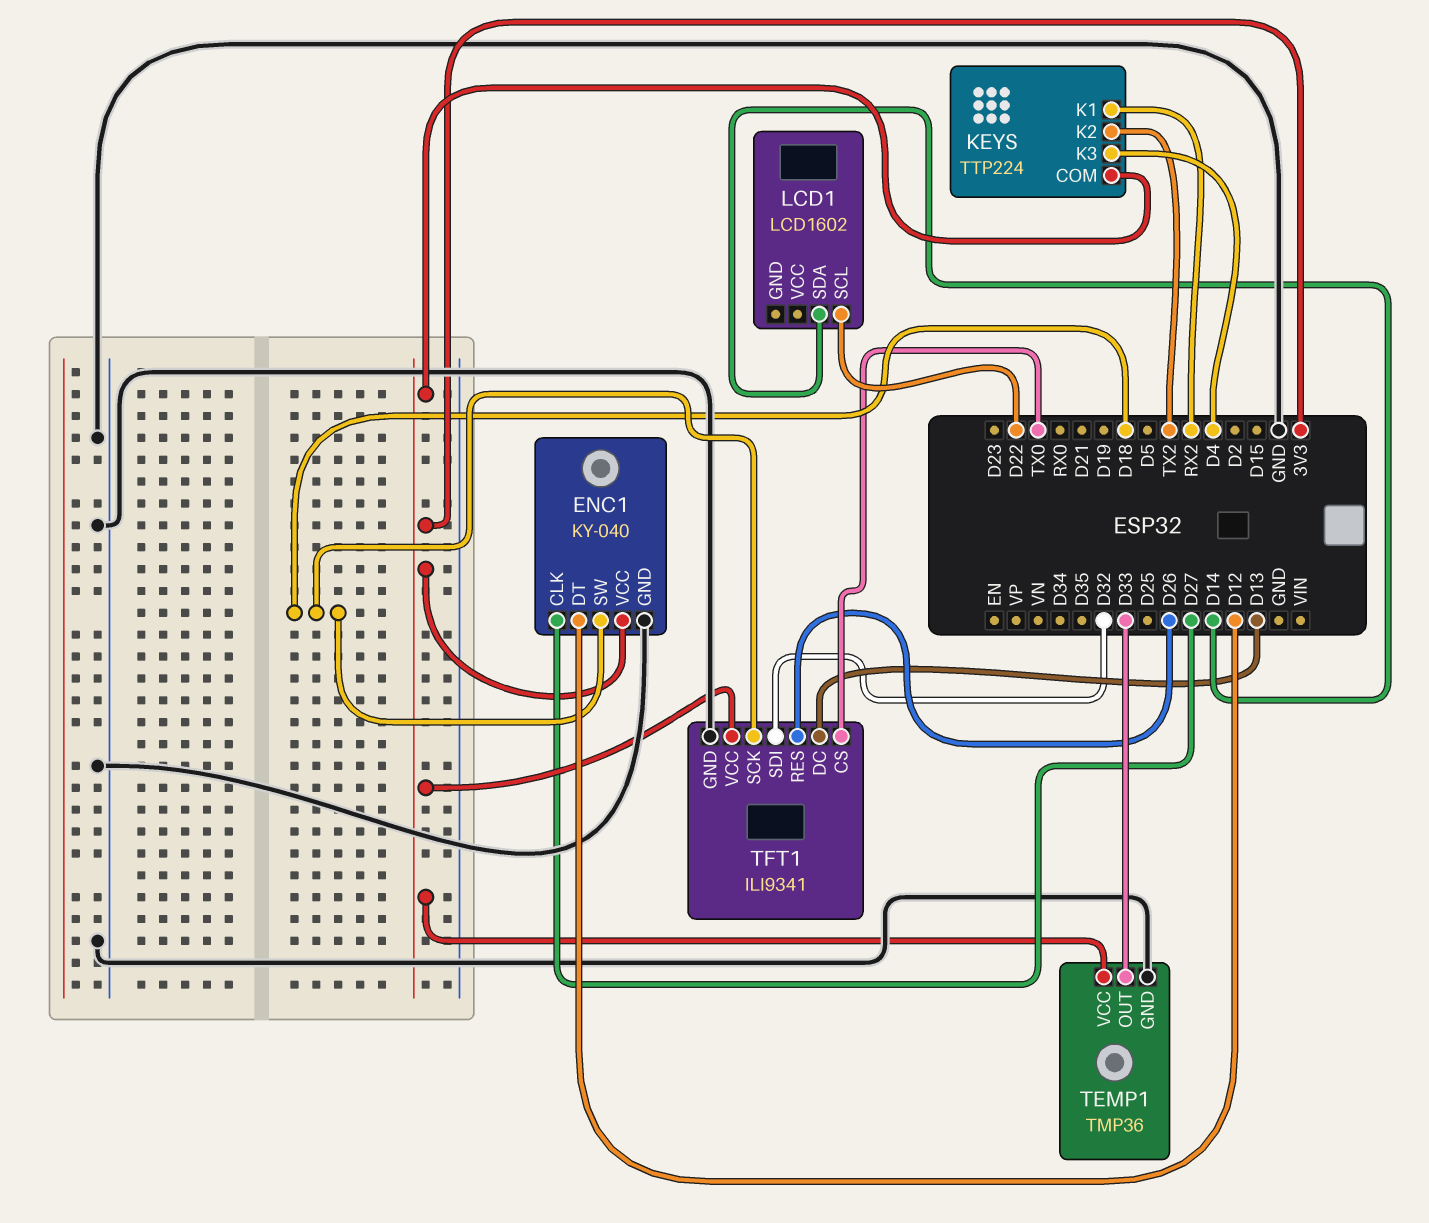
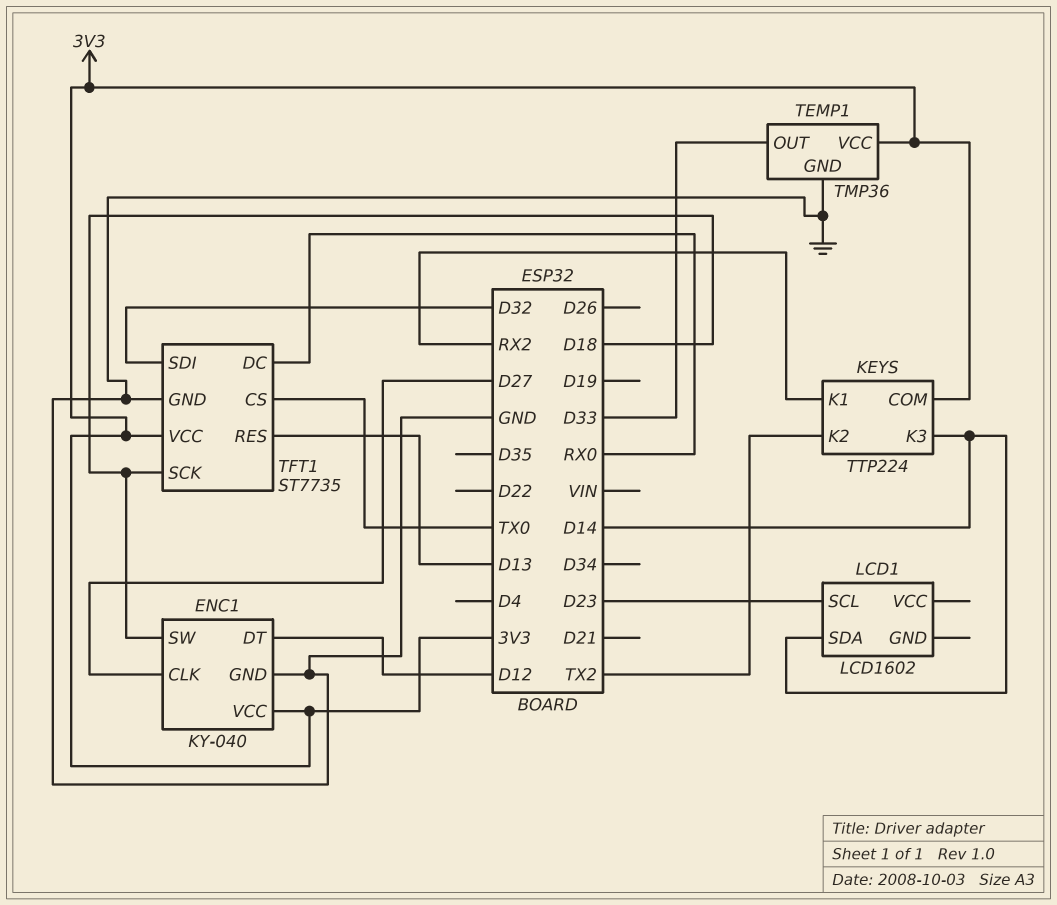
KEYS pin K3: D4 -> D14
LCD1 pin SCL: D22 -> D23
TFT1: ILI9341 -> ST7735
TFT1 pin DC: D13 -> RX0
TFT1 pin RES: D26 -> D13

